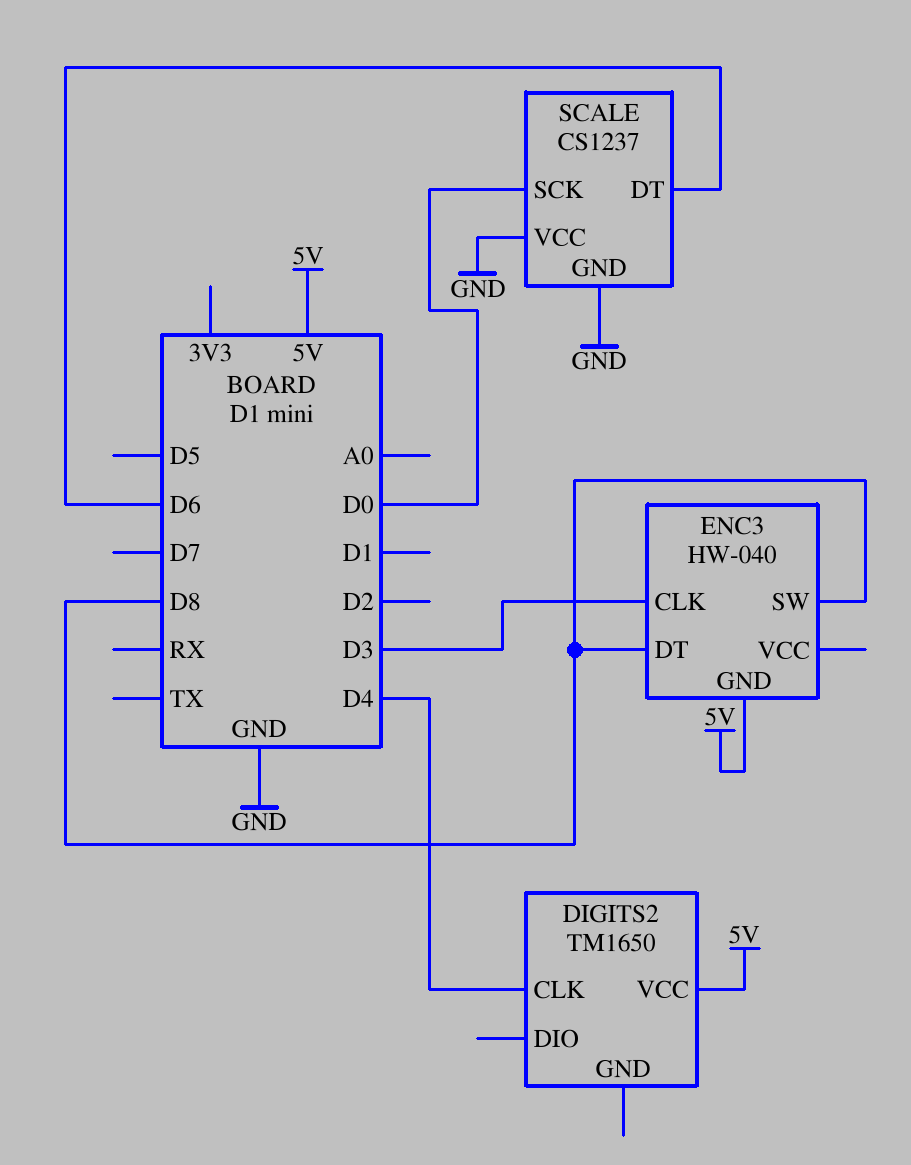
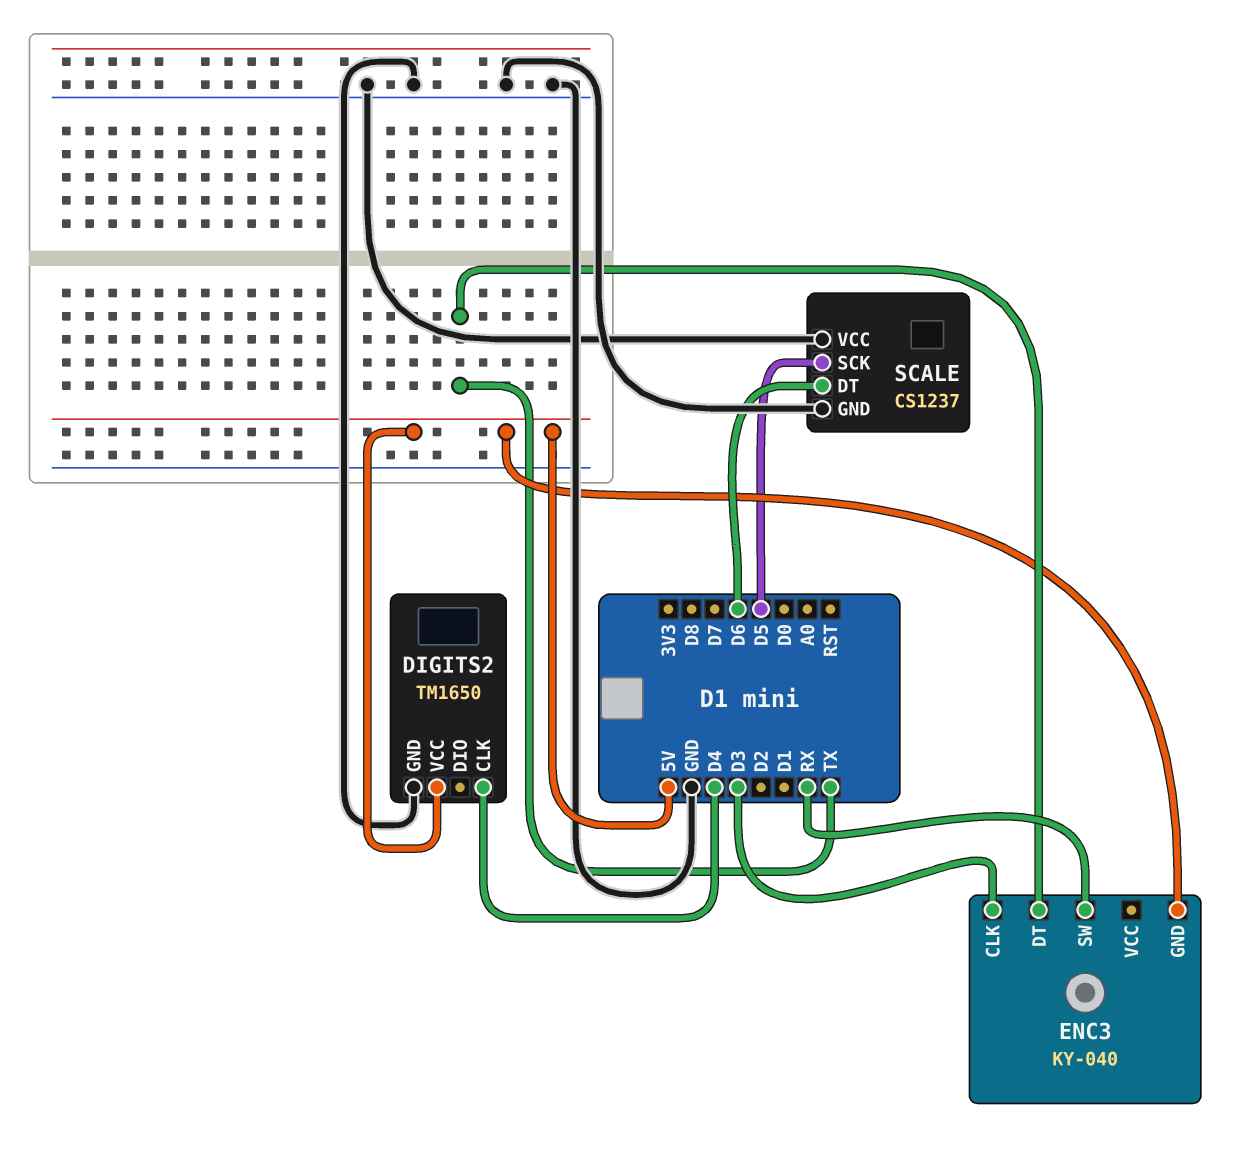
DIGITS2 pin GND: none -> GND
ENC3: HW-040 -> KY-040
ENC3 pin DT: D8 -> TX
ENC3 pin SW: D8 -> RX
SCALE pin SCK: D0 -> D5

